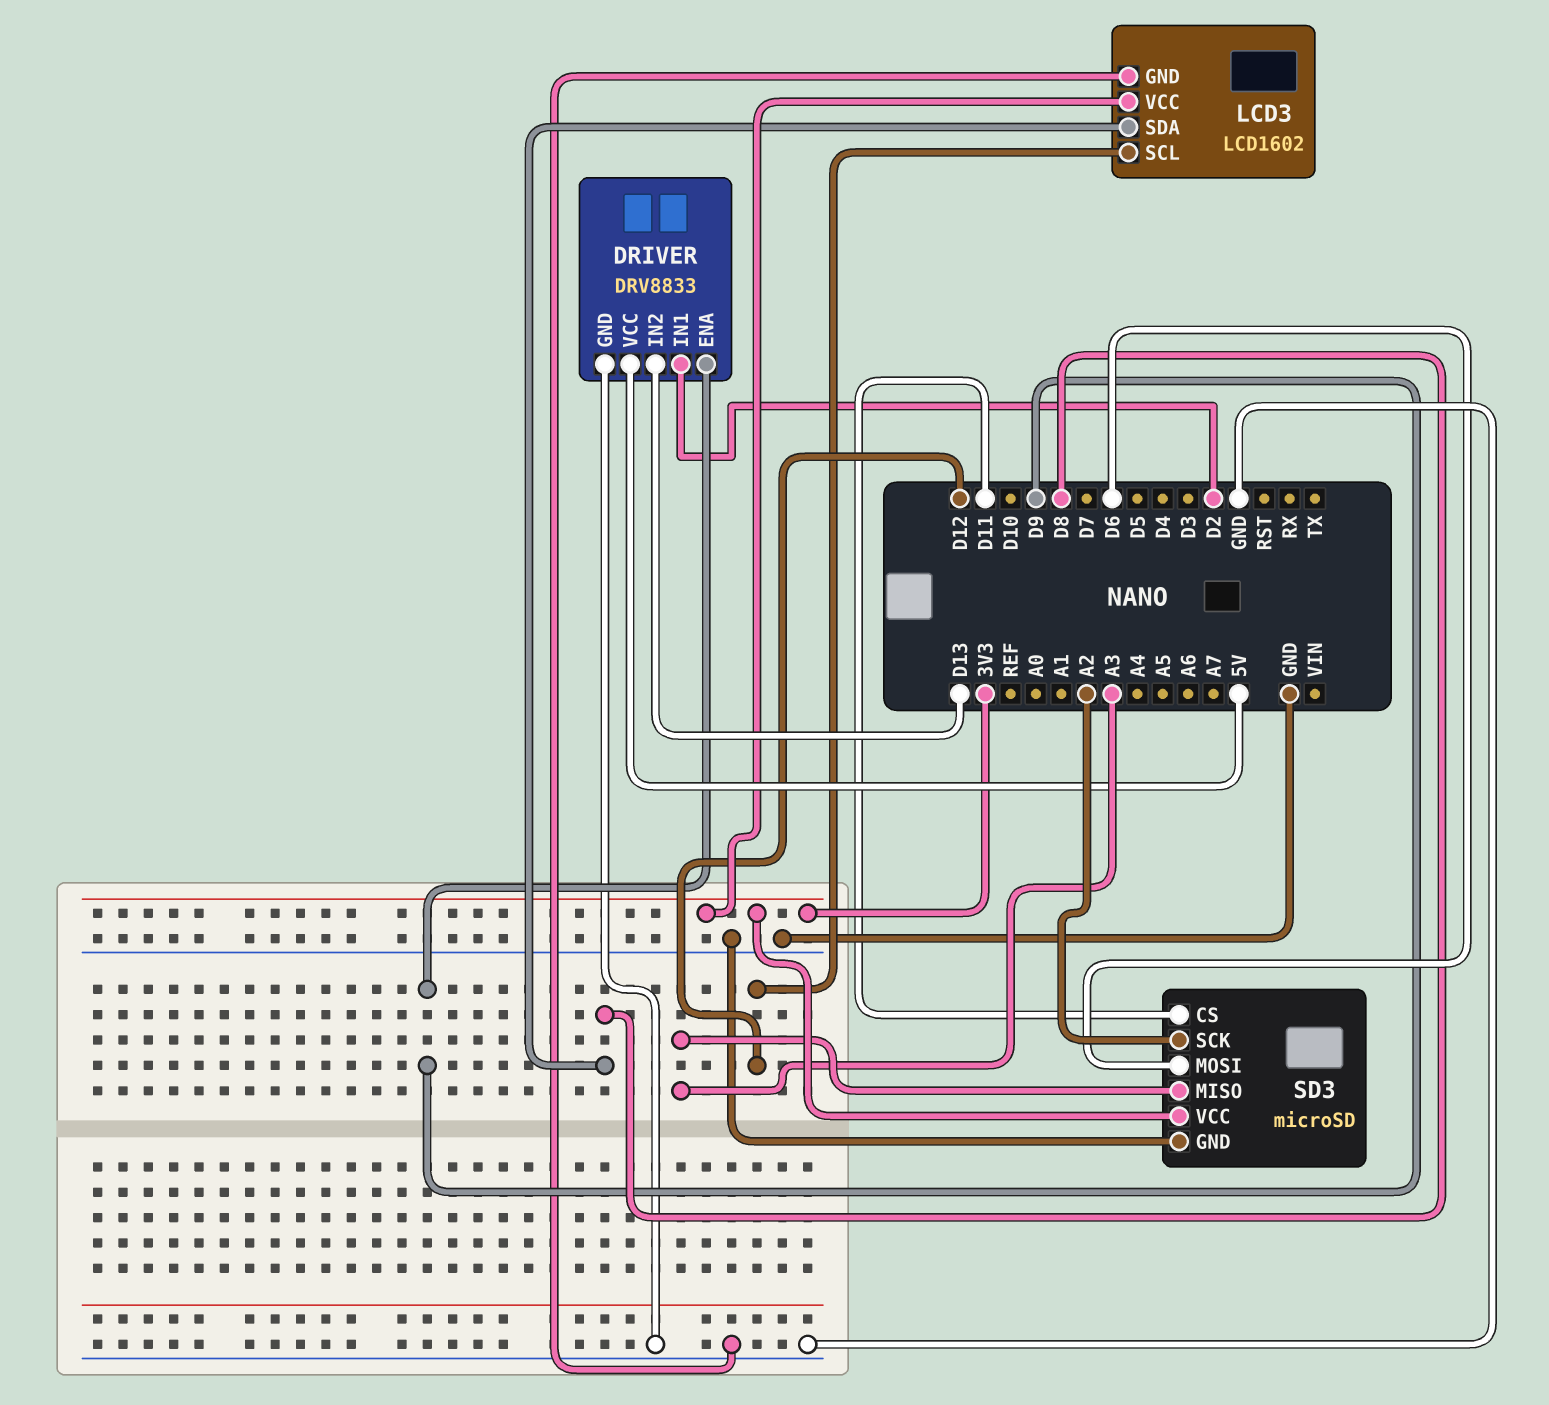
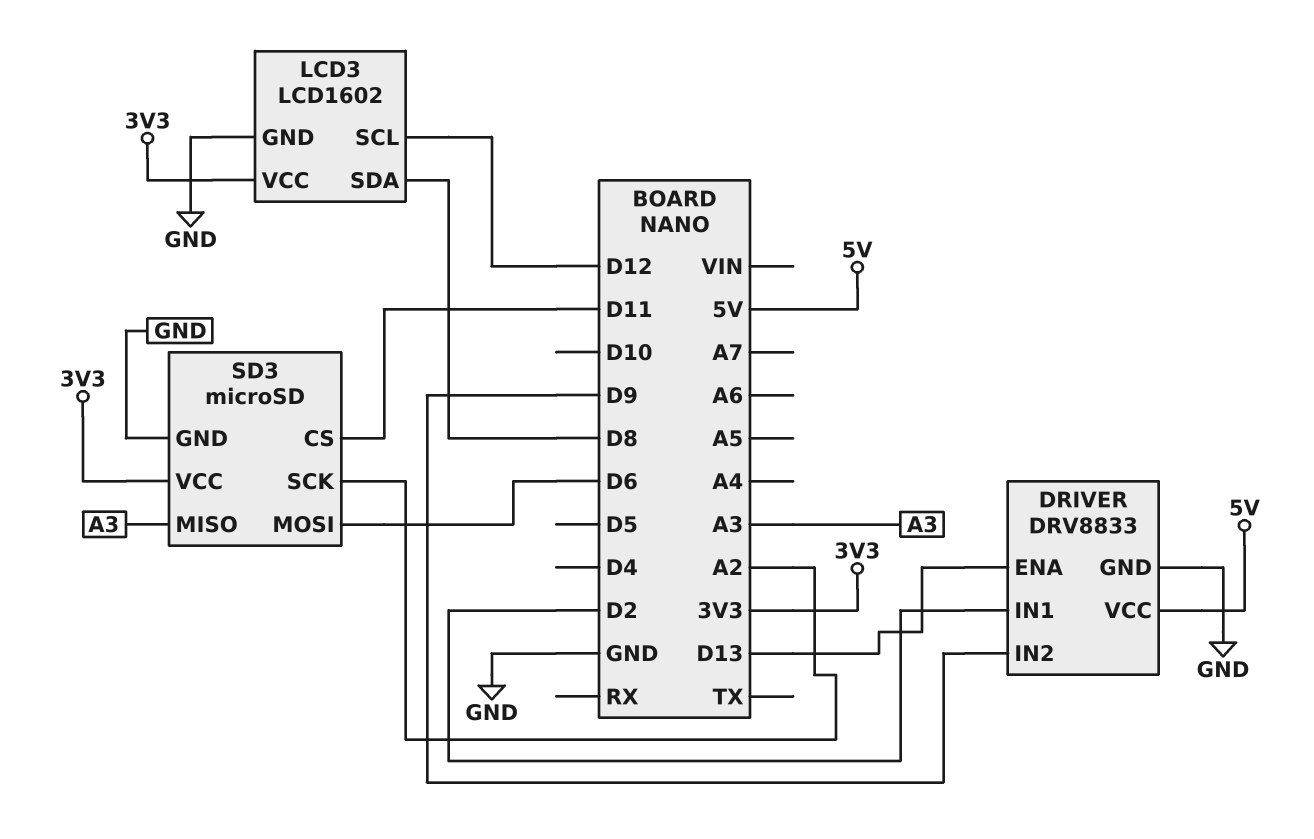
DRIVER pin ENA: D9 -> D13
DRIVER pin IN2: D13 -> D9

